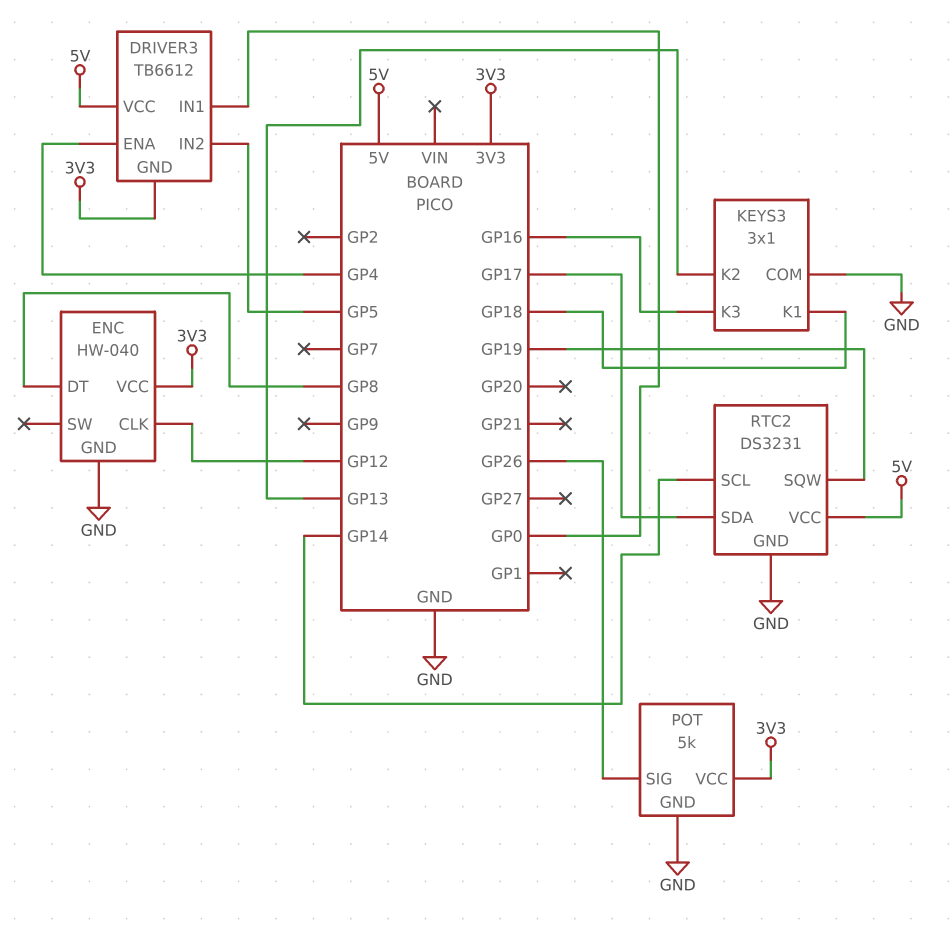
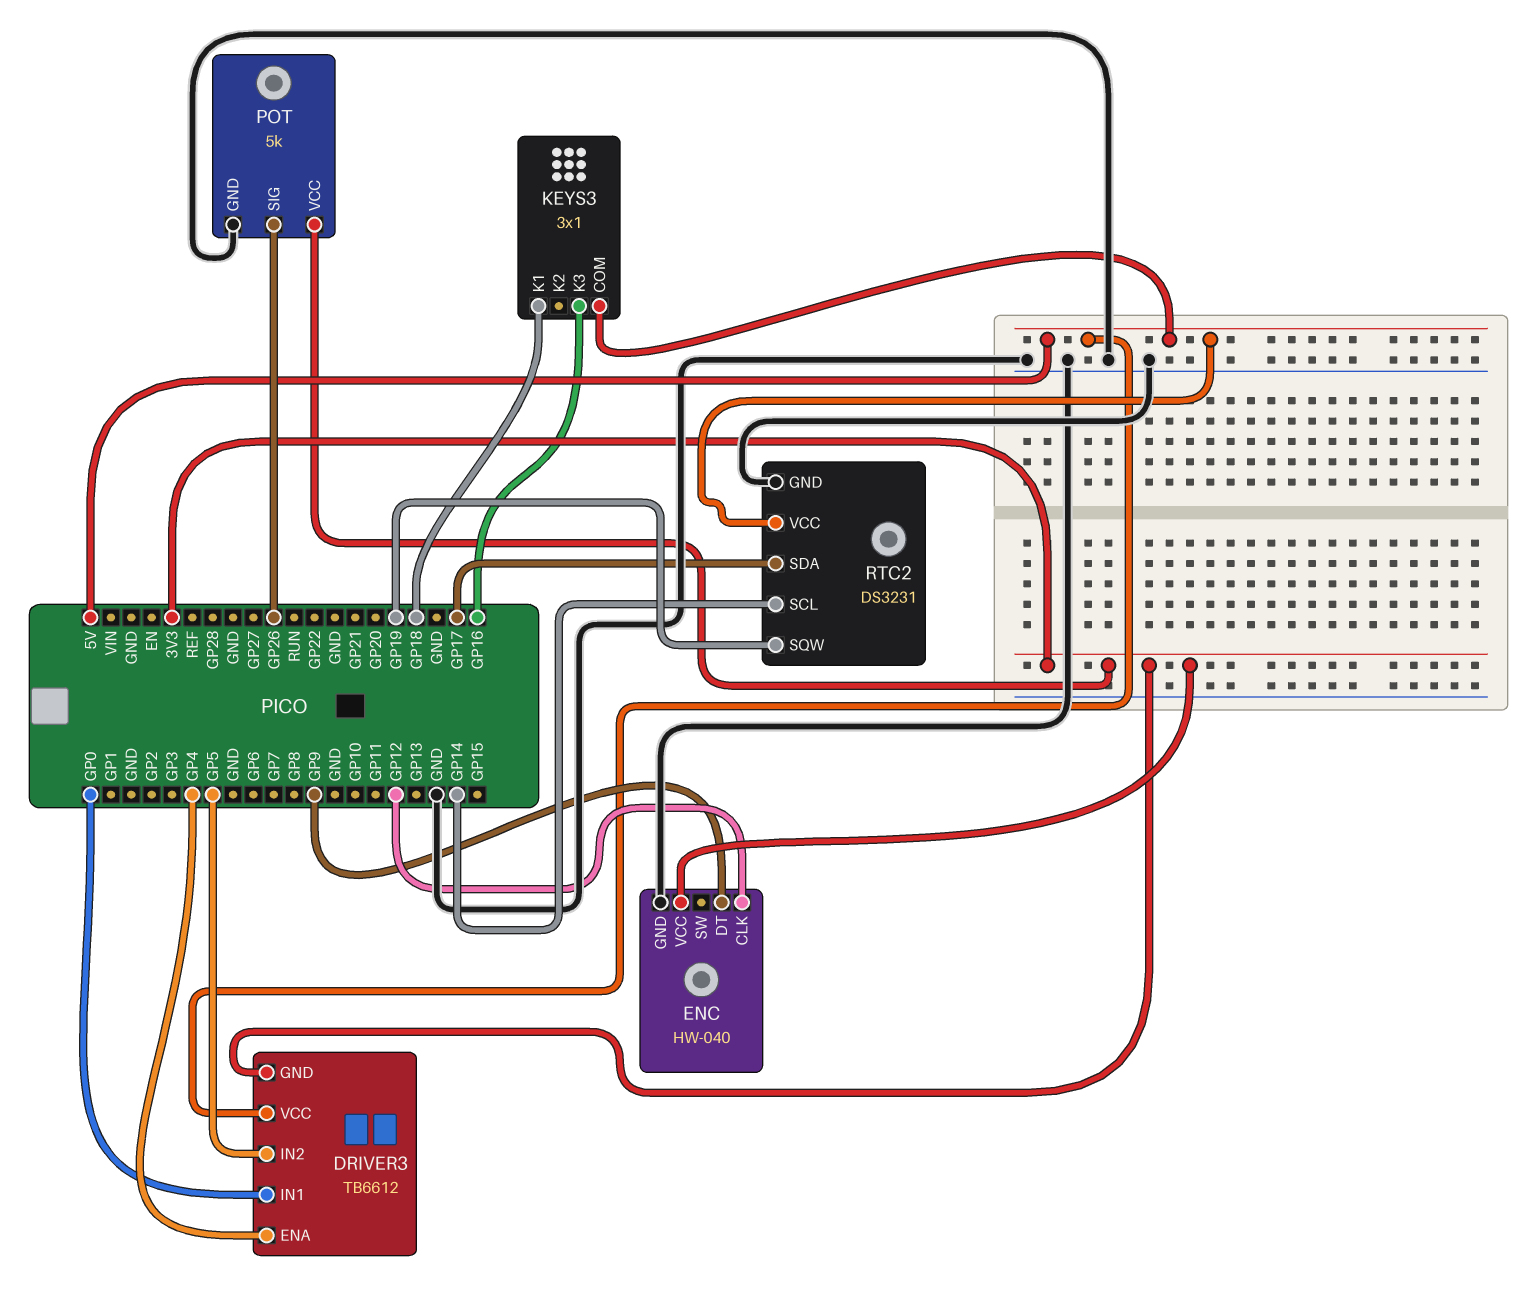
ENC pin DT: GP8 -> GP9
KEYS3 pin COM: GND -> 5V
KEYS3 pin K2: GP13 -> none

